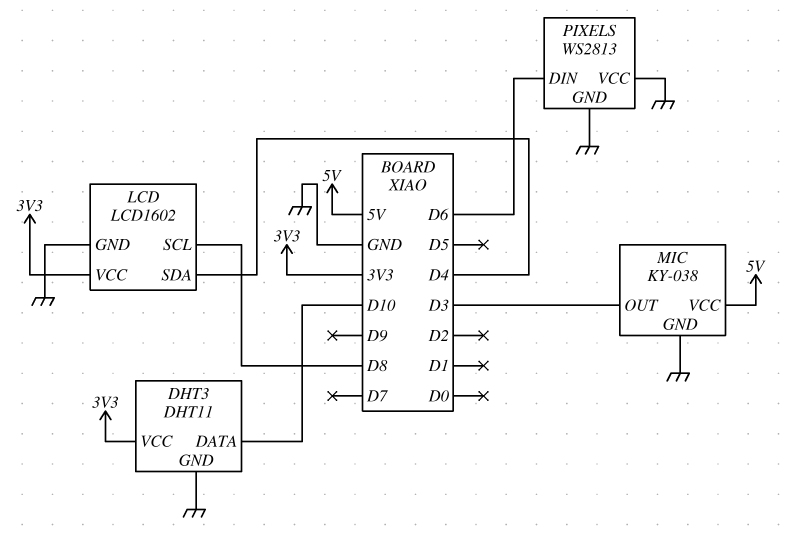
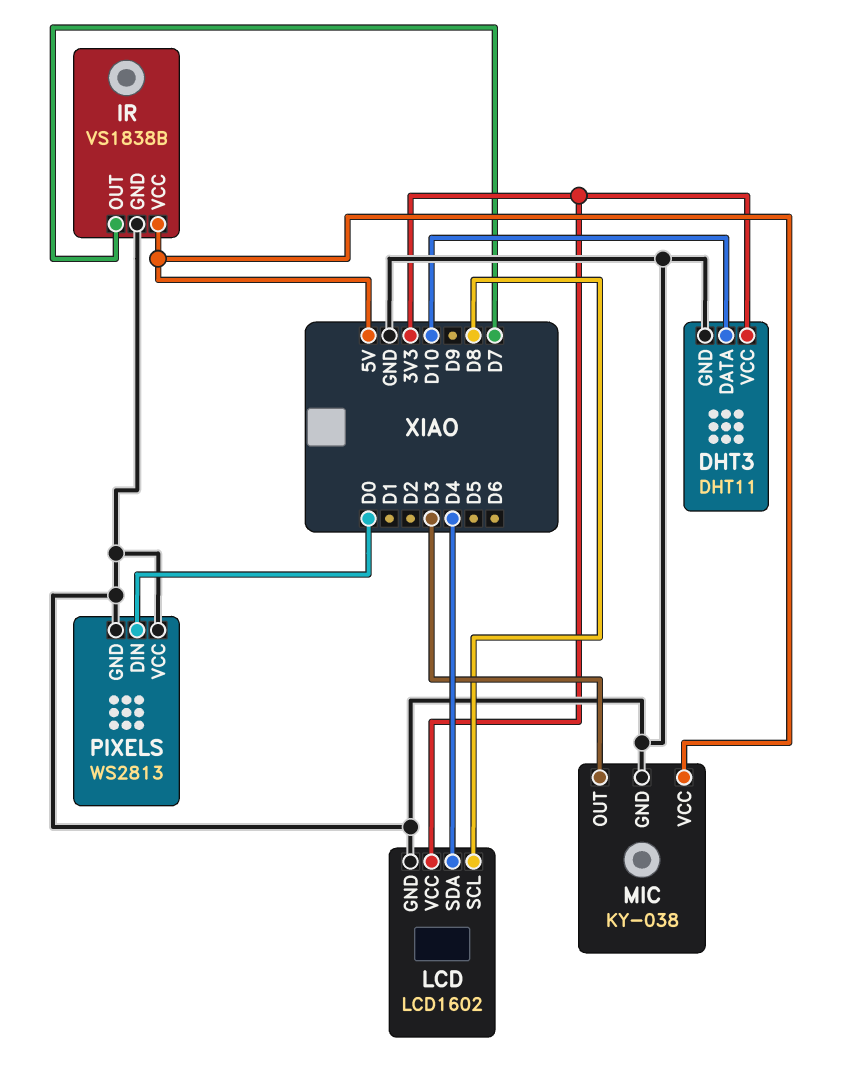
IR: none -> VS1838B
IR pin GND: none -> GND
IR pin OUT: none -> D7
IR pin VCC: none -> 5V
PIXELS pin DIN: D6 -> D0

